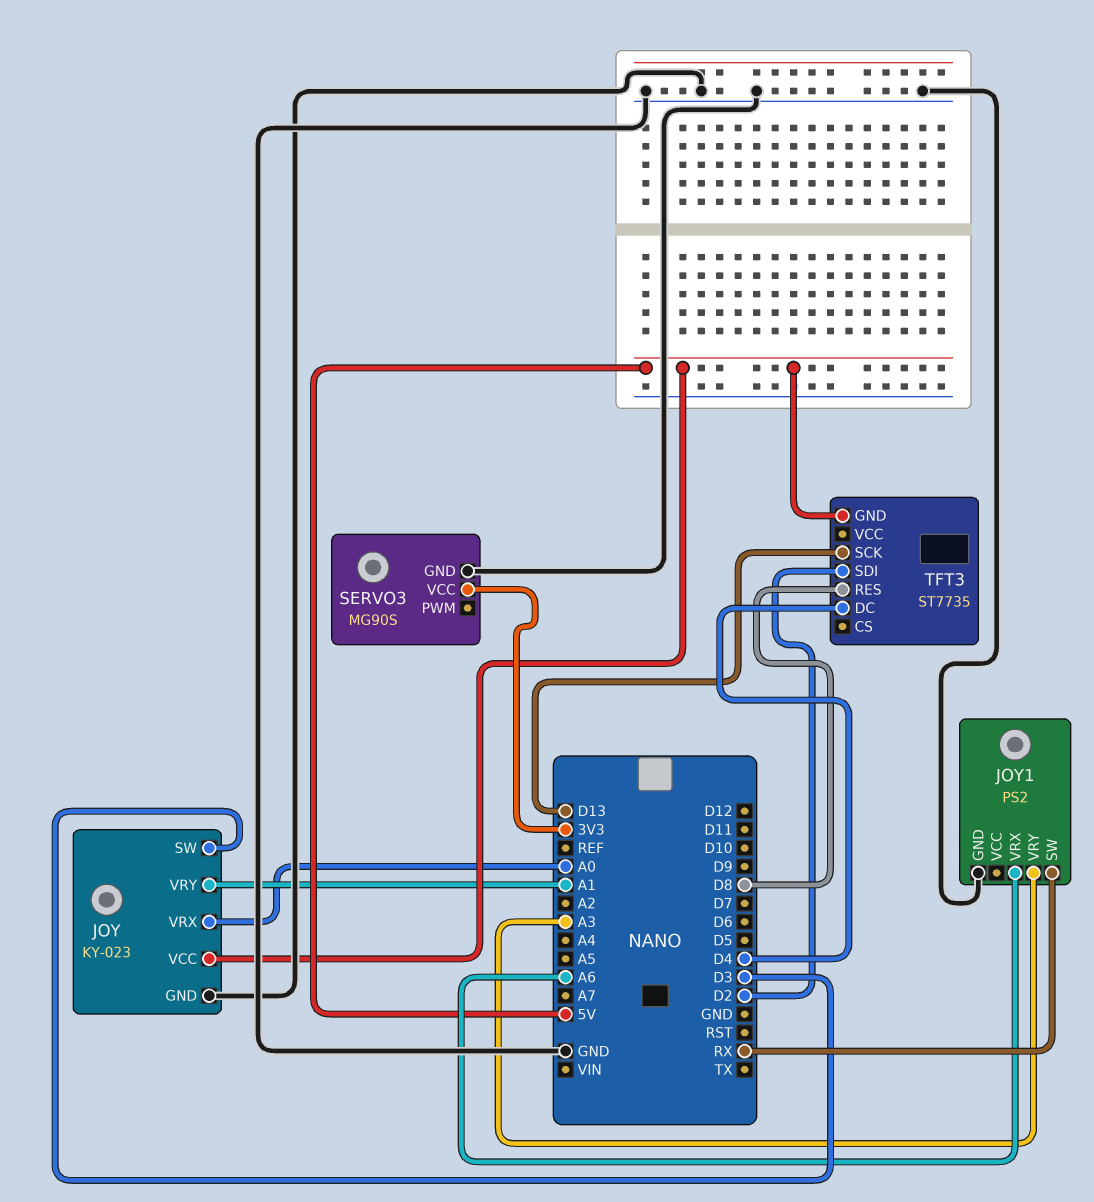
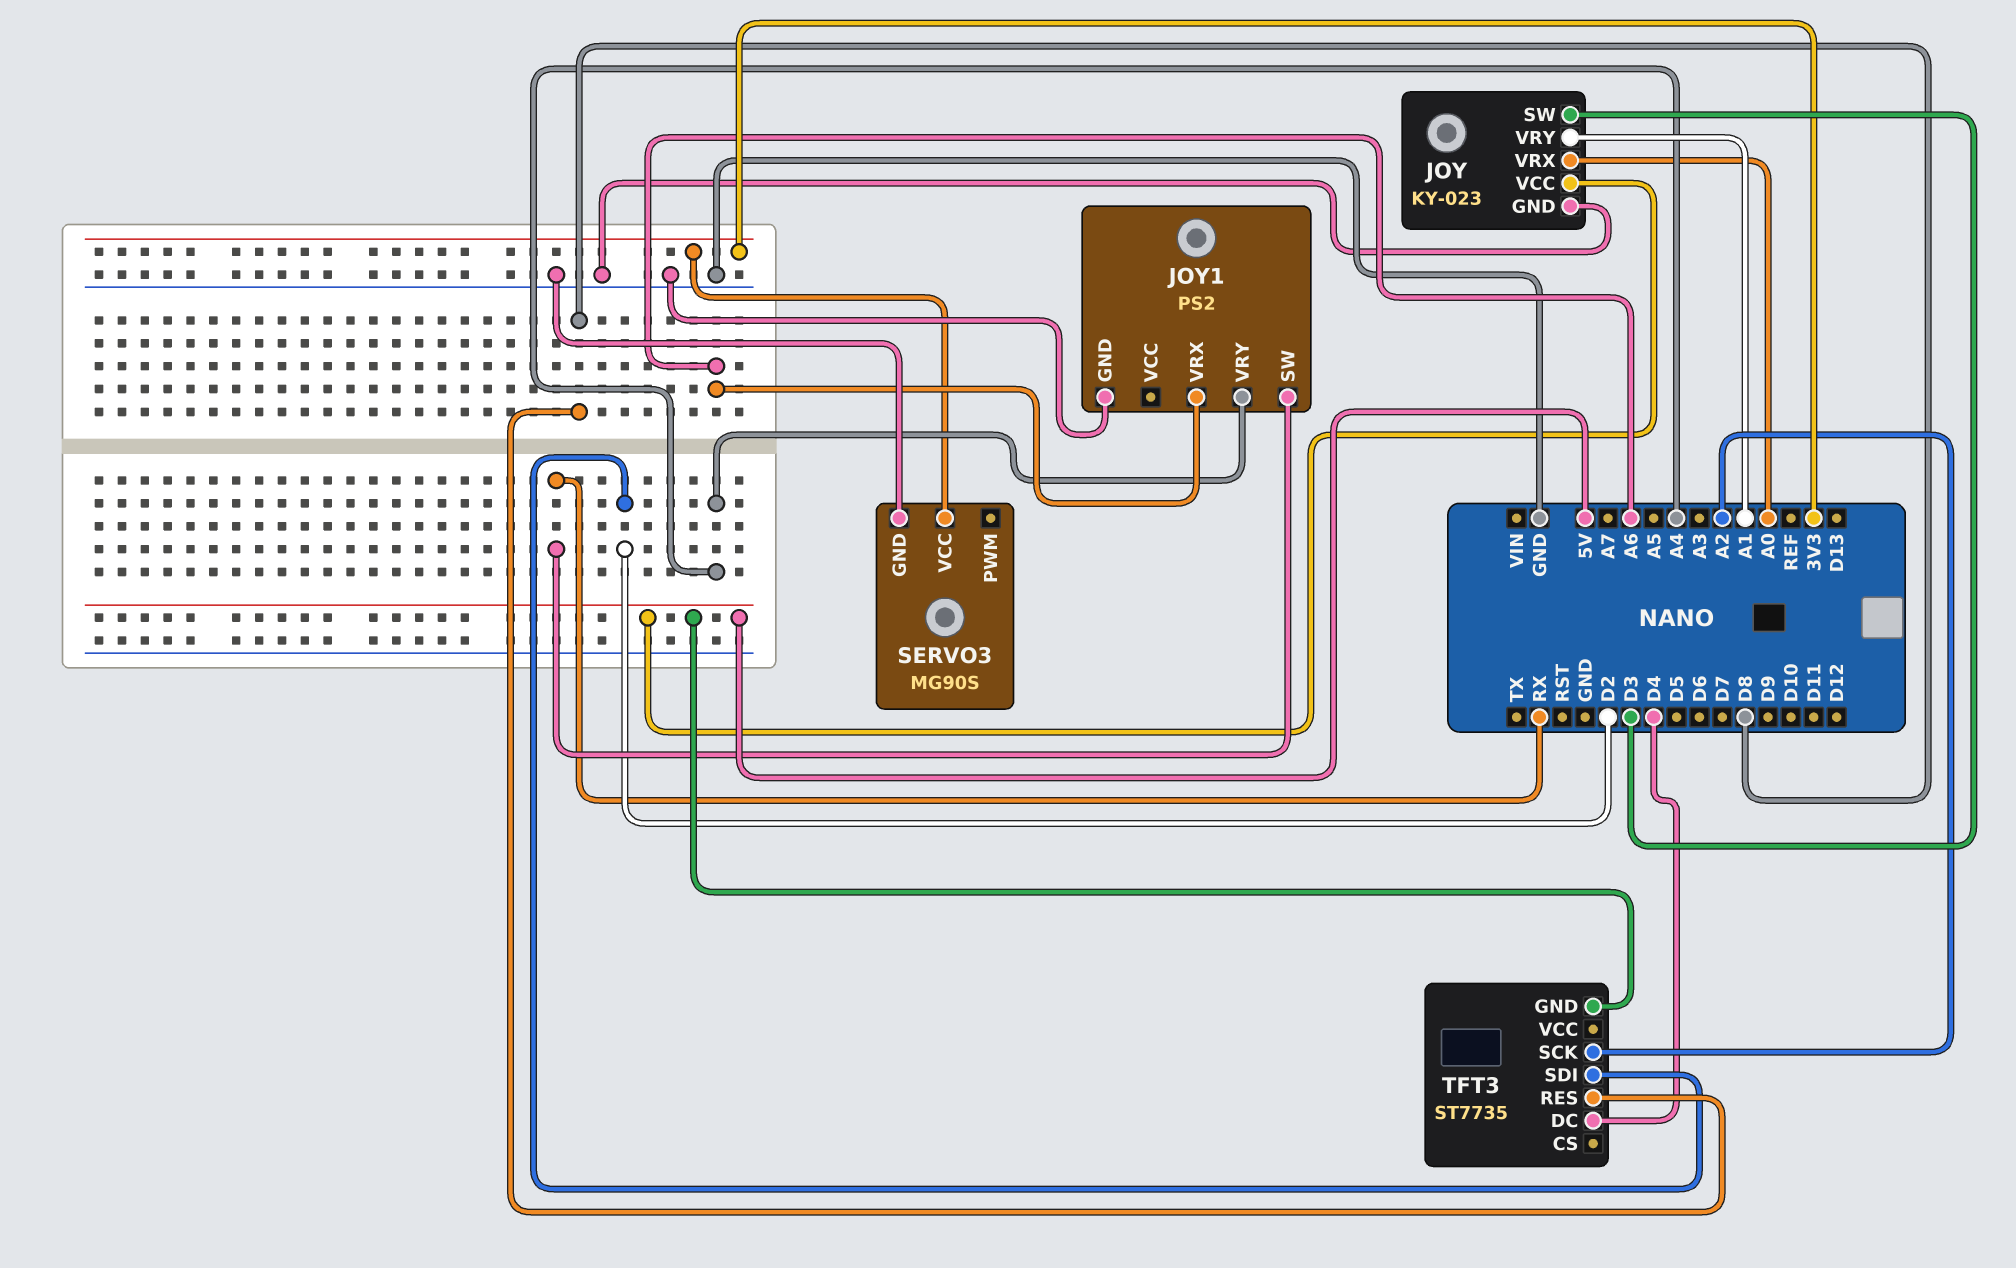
JOY1 pin VRY: A3 -> A4
TFT3 pin SCK: D13 -> A2

